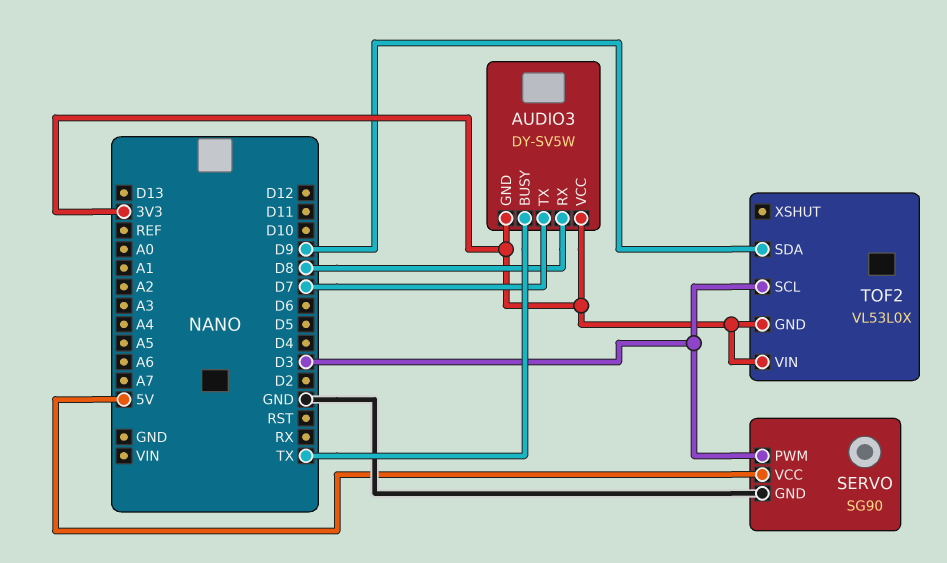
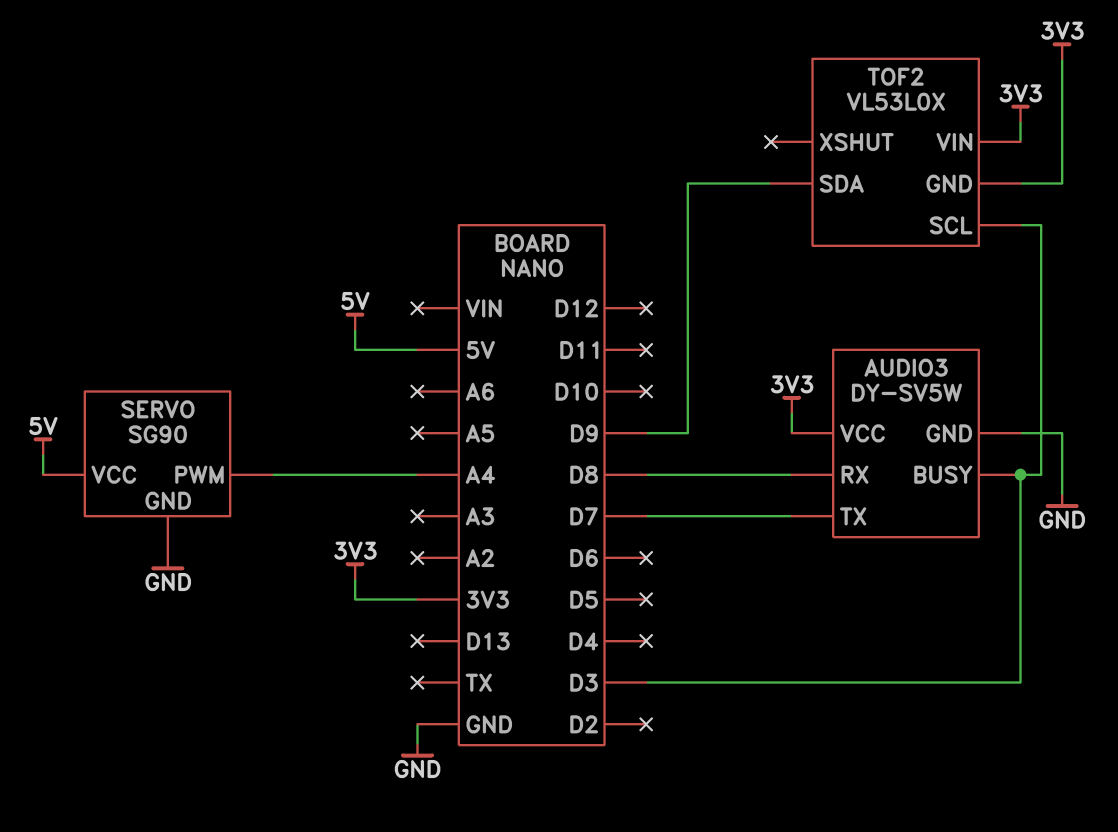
AUDIO3 pin BUSY: TX -> D3
AUDIO3 pin GND: 3V3 -> GND
SERVO pin PWM: D3 -> A4

